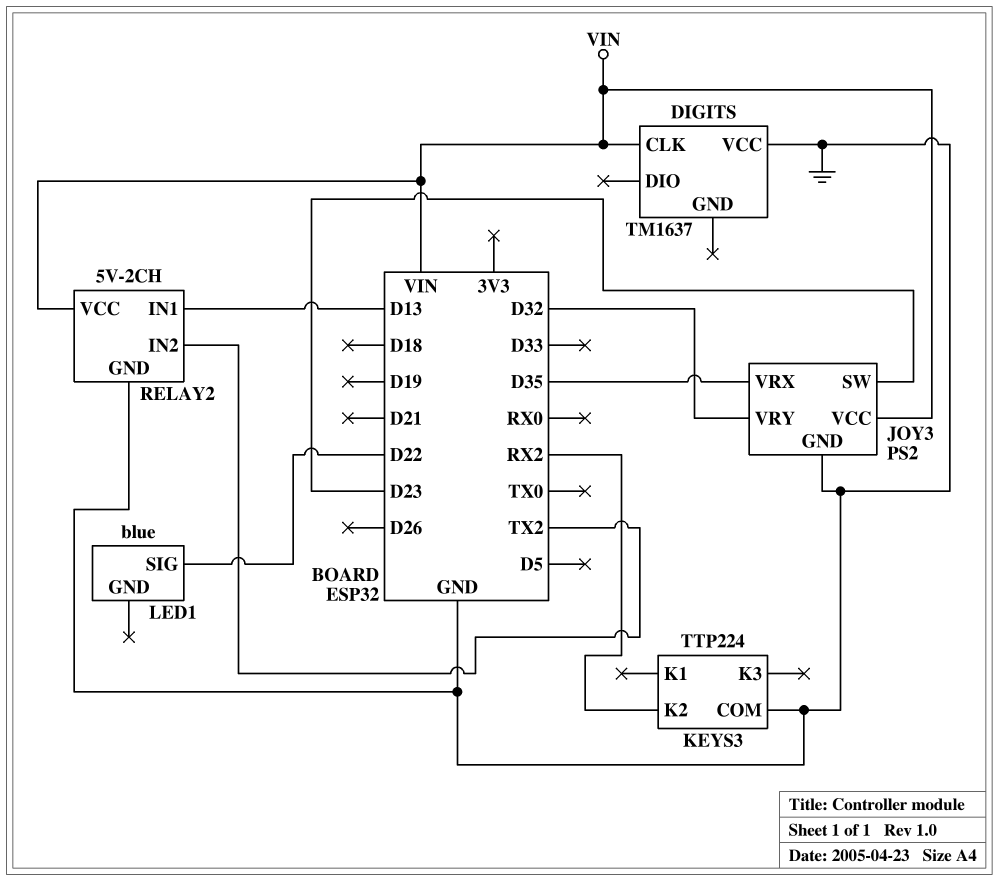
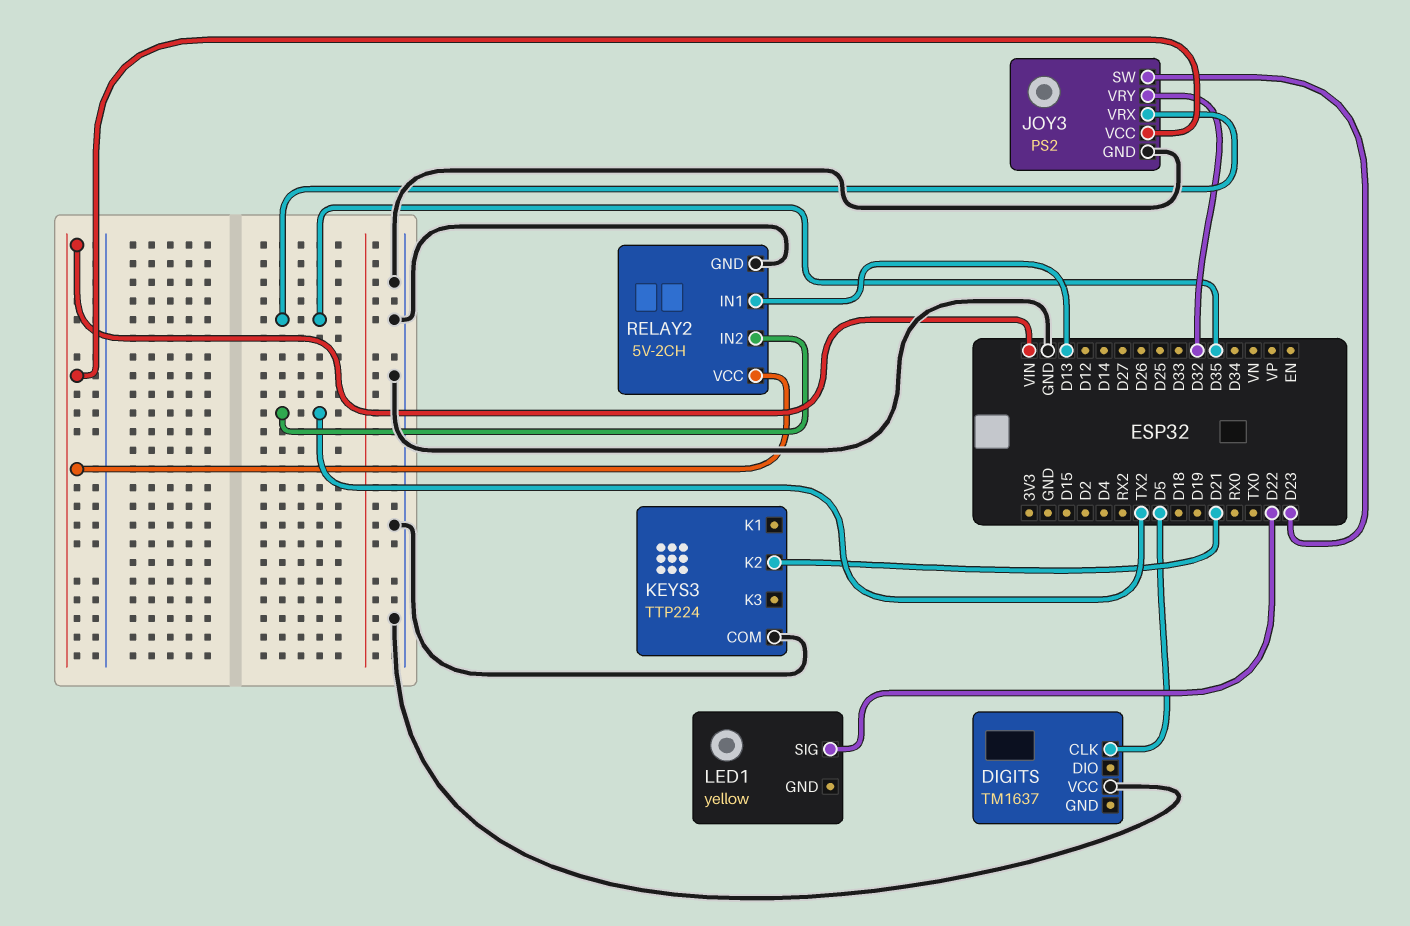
DIGITS pin CLK: VIN -> D5
KEYS3 pin K2: RX2 -> D21
LED1: blue -> yellow

